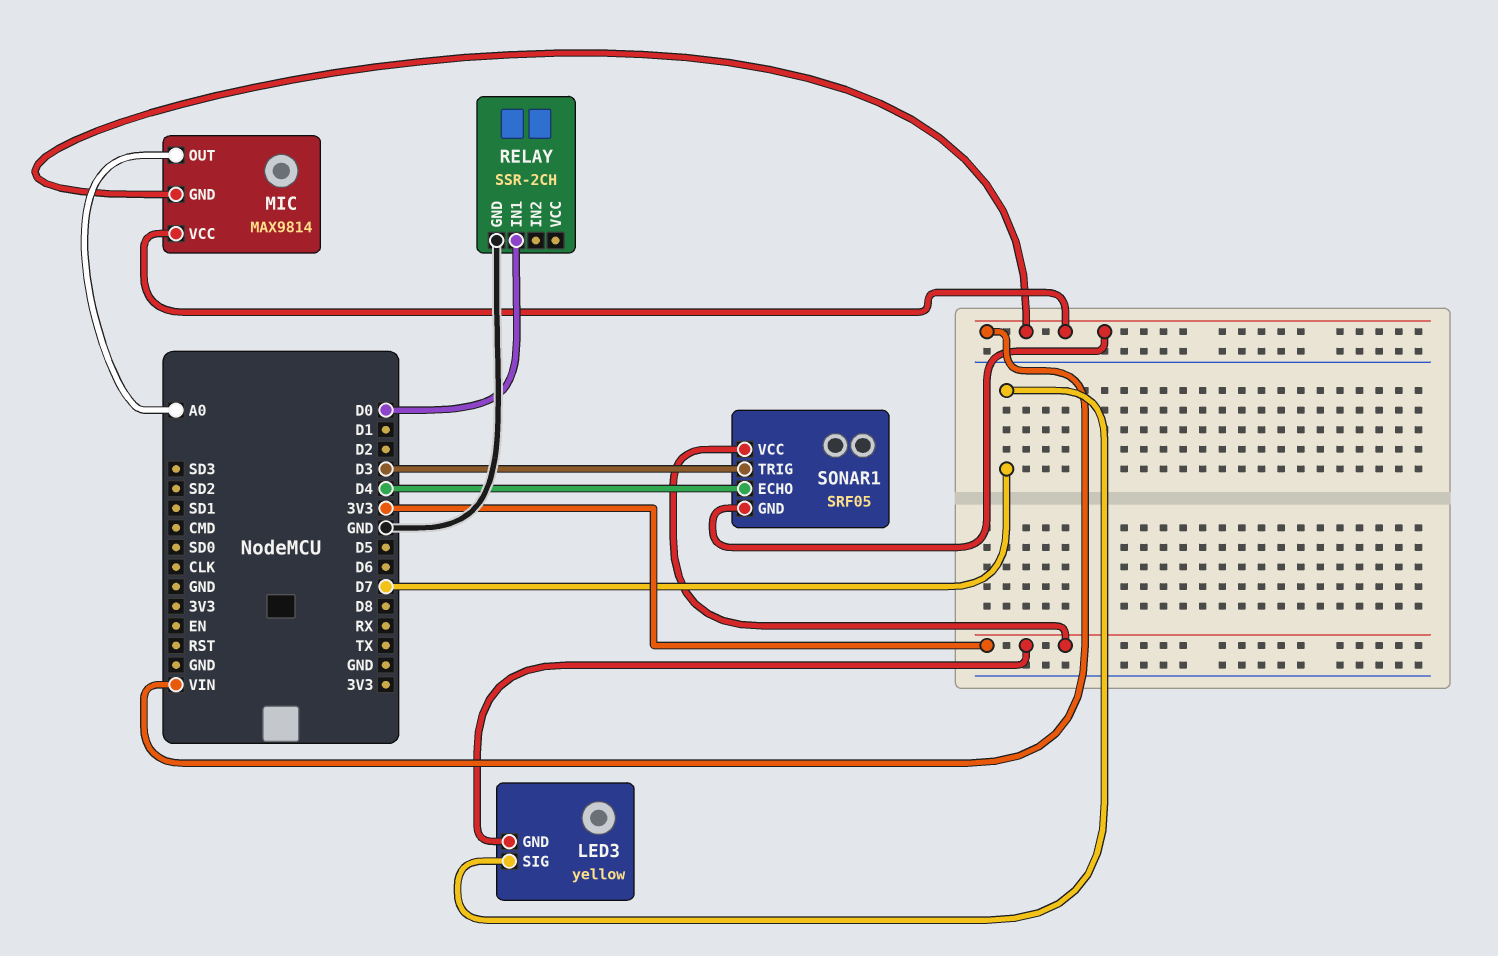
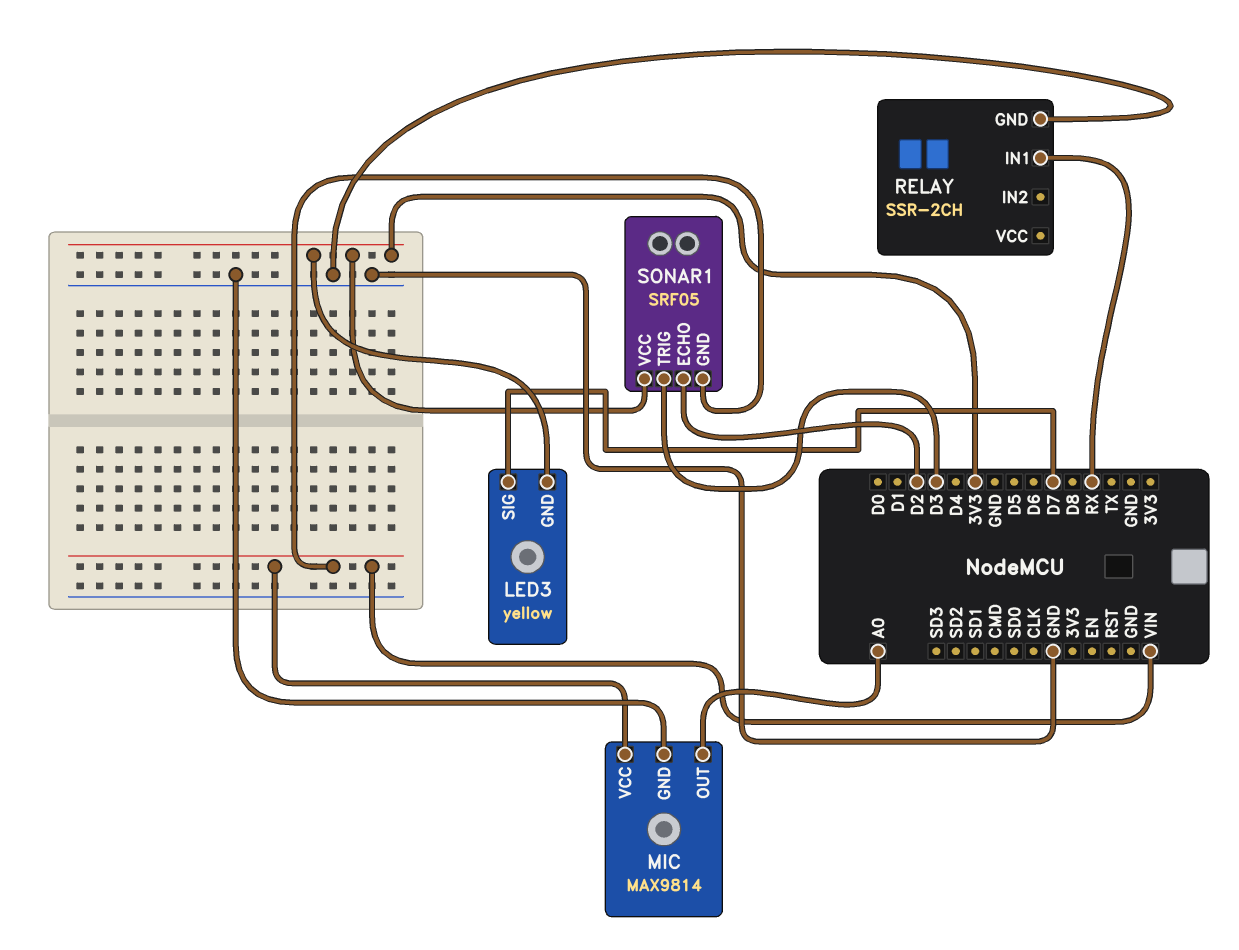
MIC pin GND: VIN -> GND
RELAY pin IN1: D0 -> RX
SONAR1 pin ECHO: D4 -> D2

